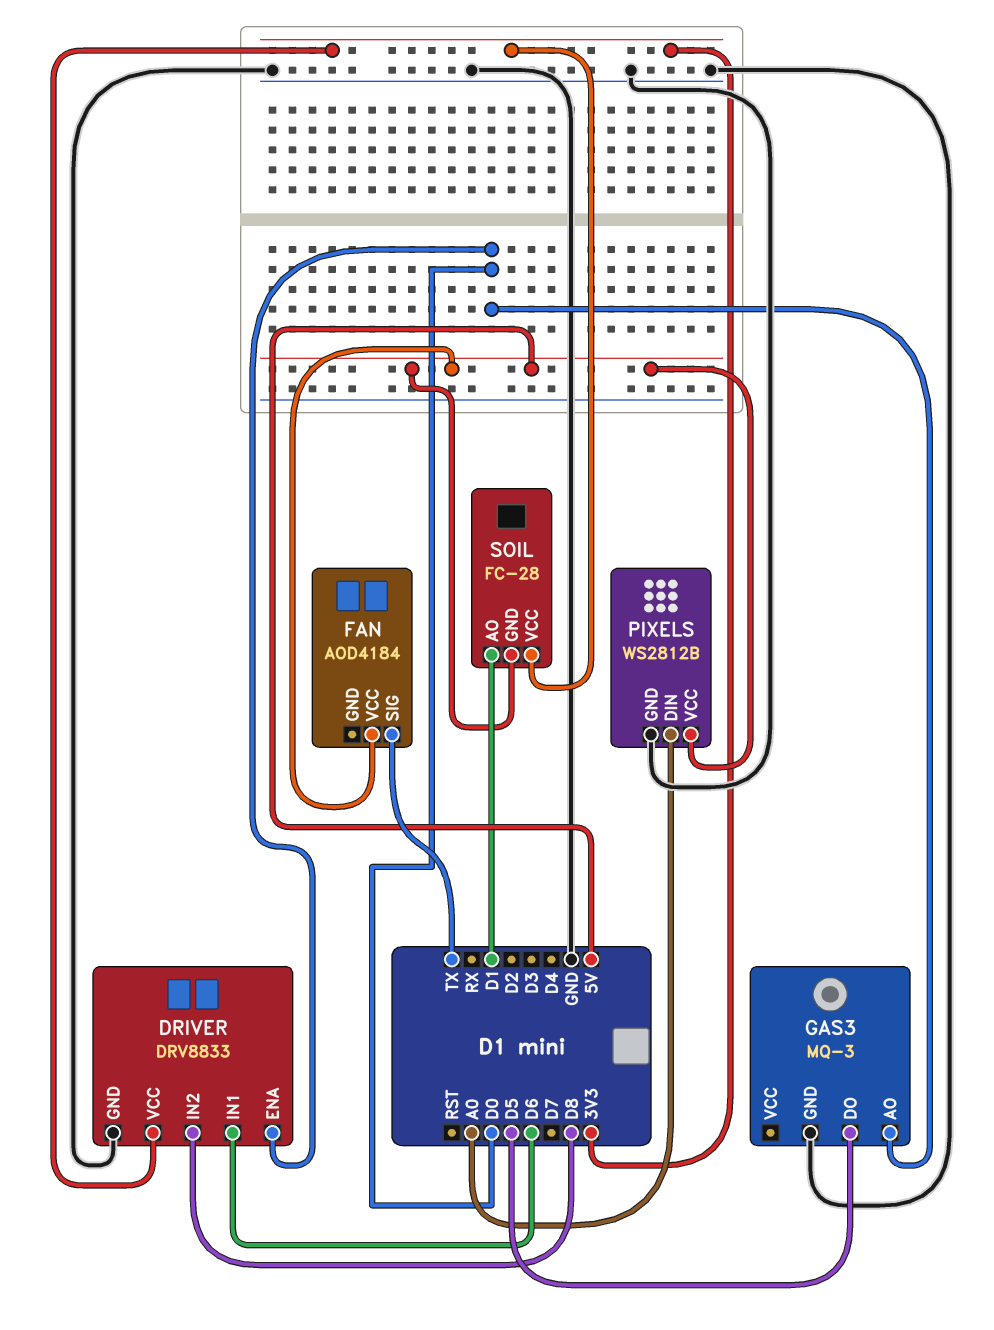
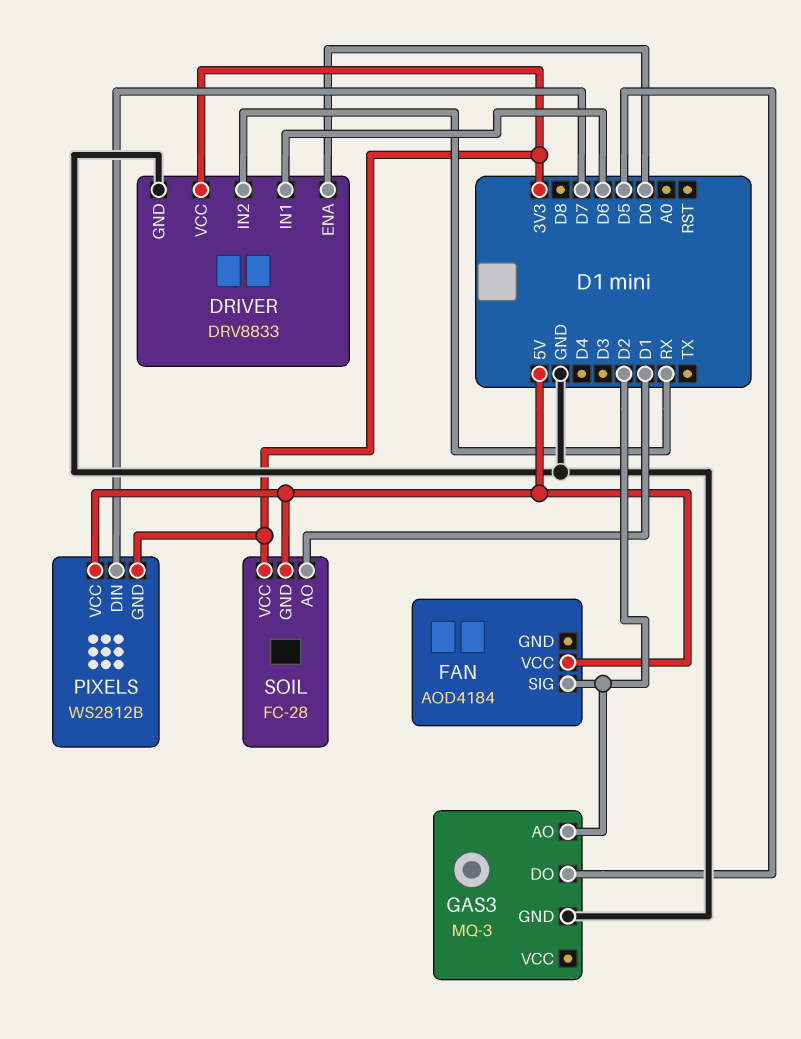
DRIVER pin IN2: D8 -> RX
FAN pin SIG: TX -> D2
GAS3 pin AO: D0 -> D2
PIXELS pin DIN: A0 -> D7
PIXELS pin GND: GND -> 3V3

